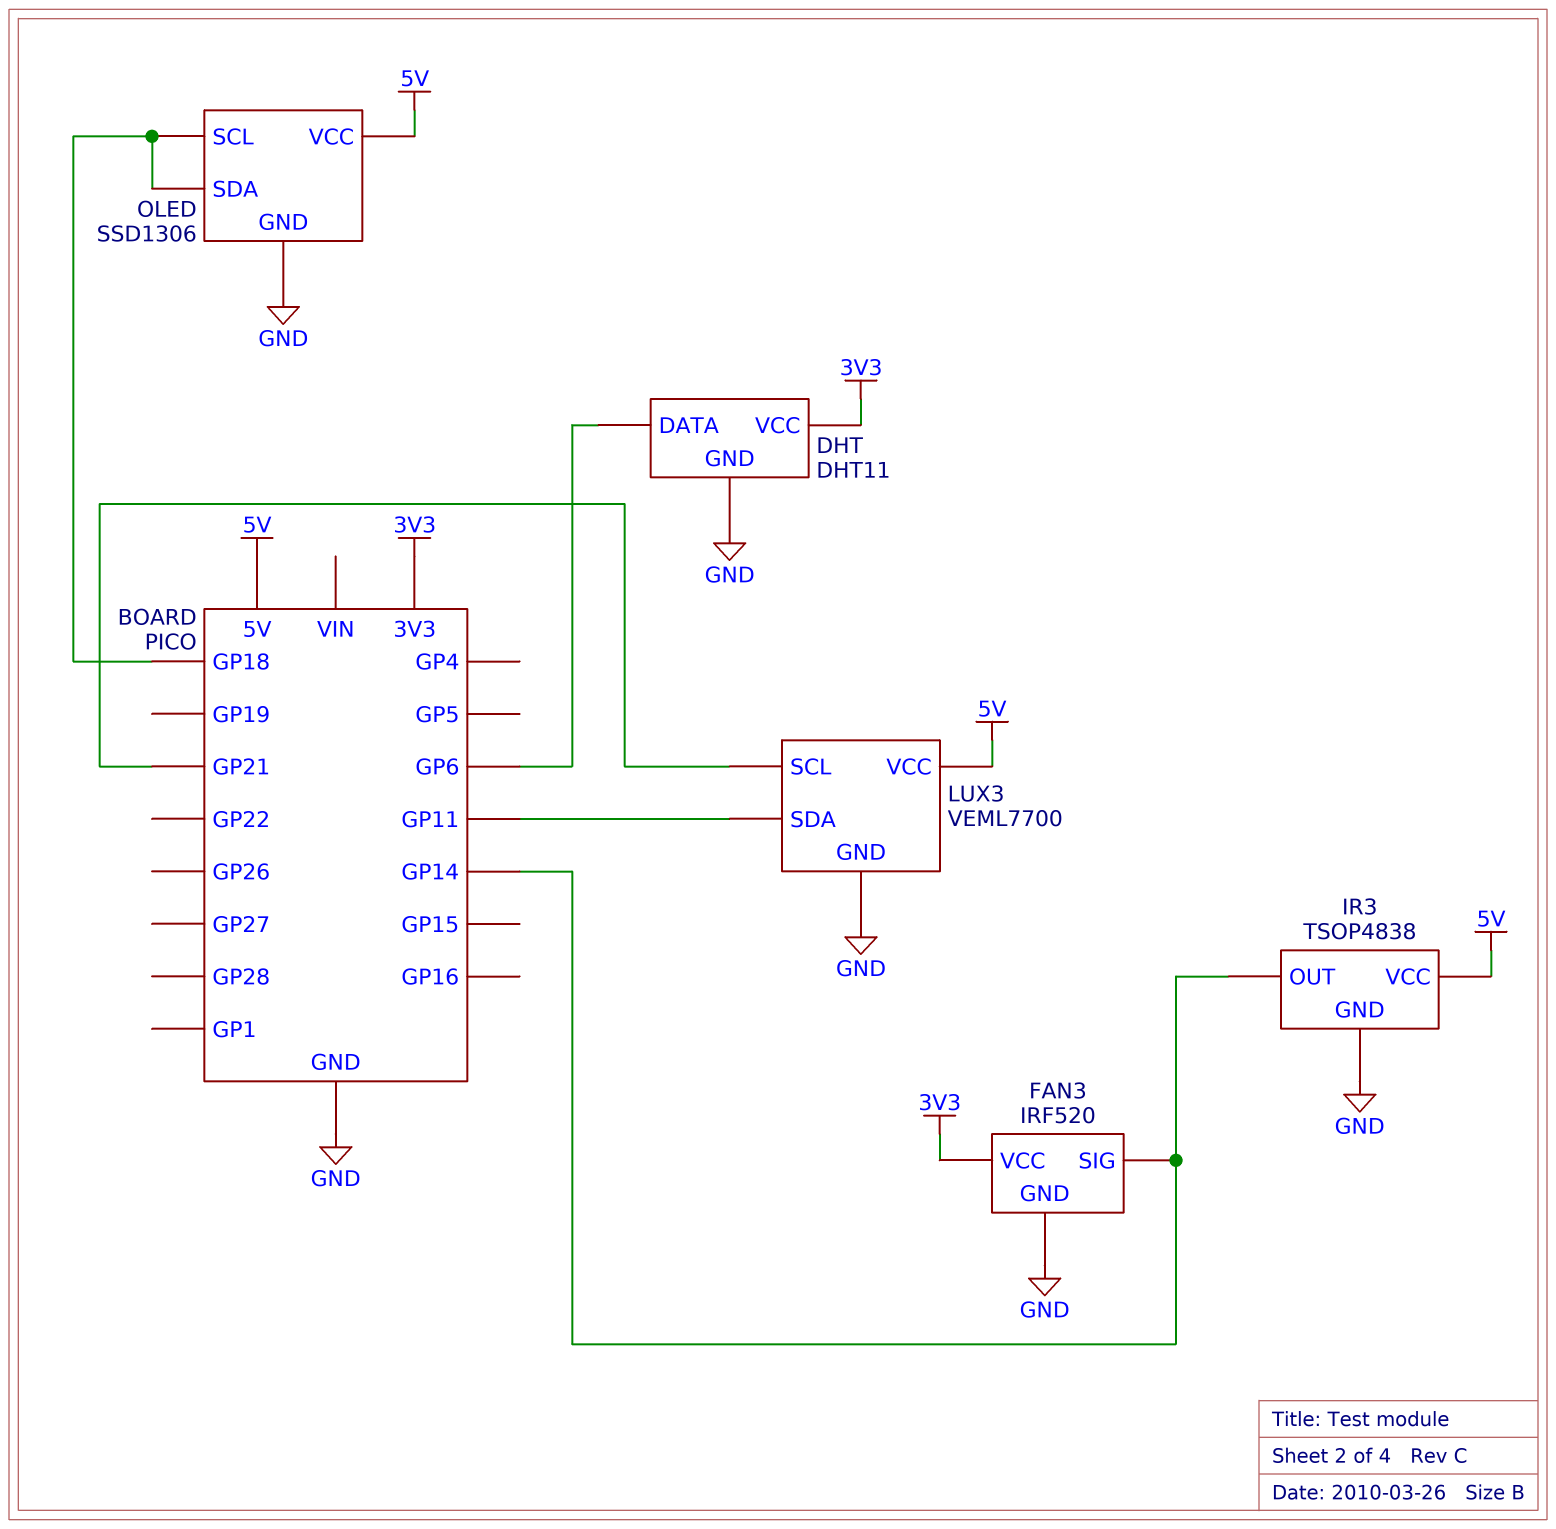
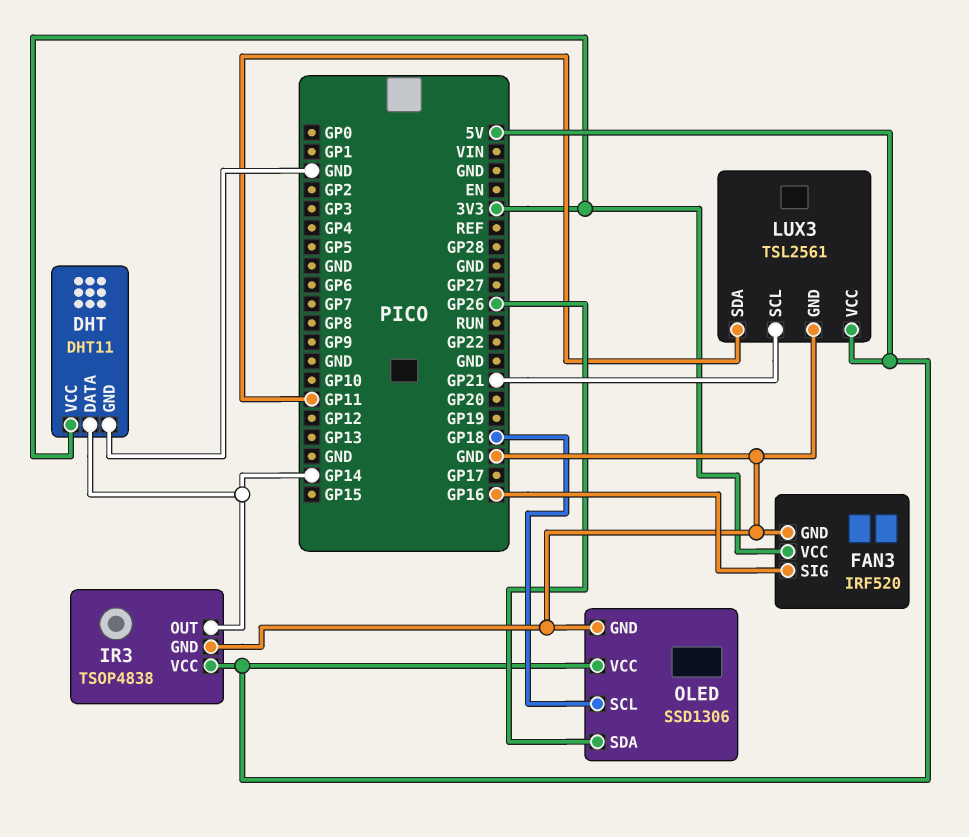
DHT pin DATA: GP6 -> GP14
FAN3 pin SIG: GP14 -> GP16
LUX3: VEML7700 -> TSL2561
OLED pin SDA: GP18 -> GP26

